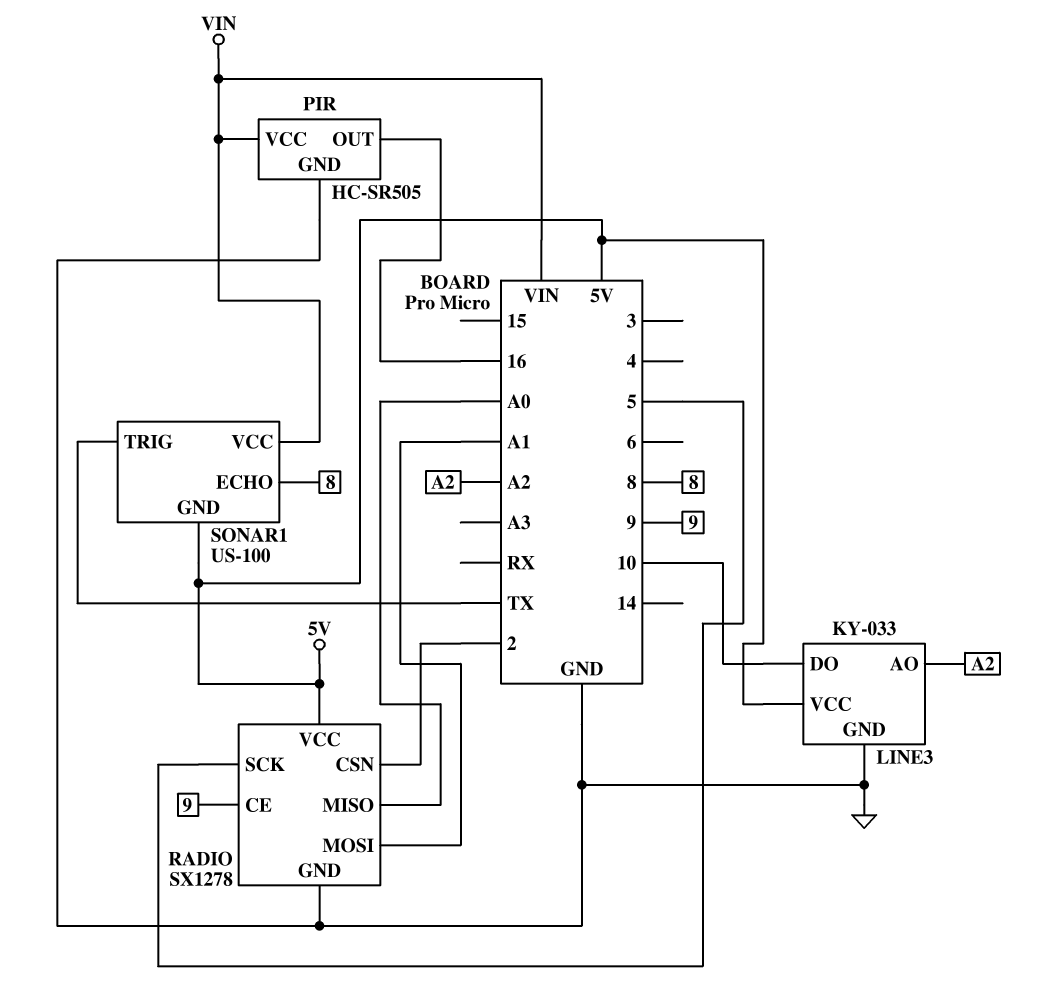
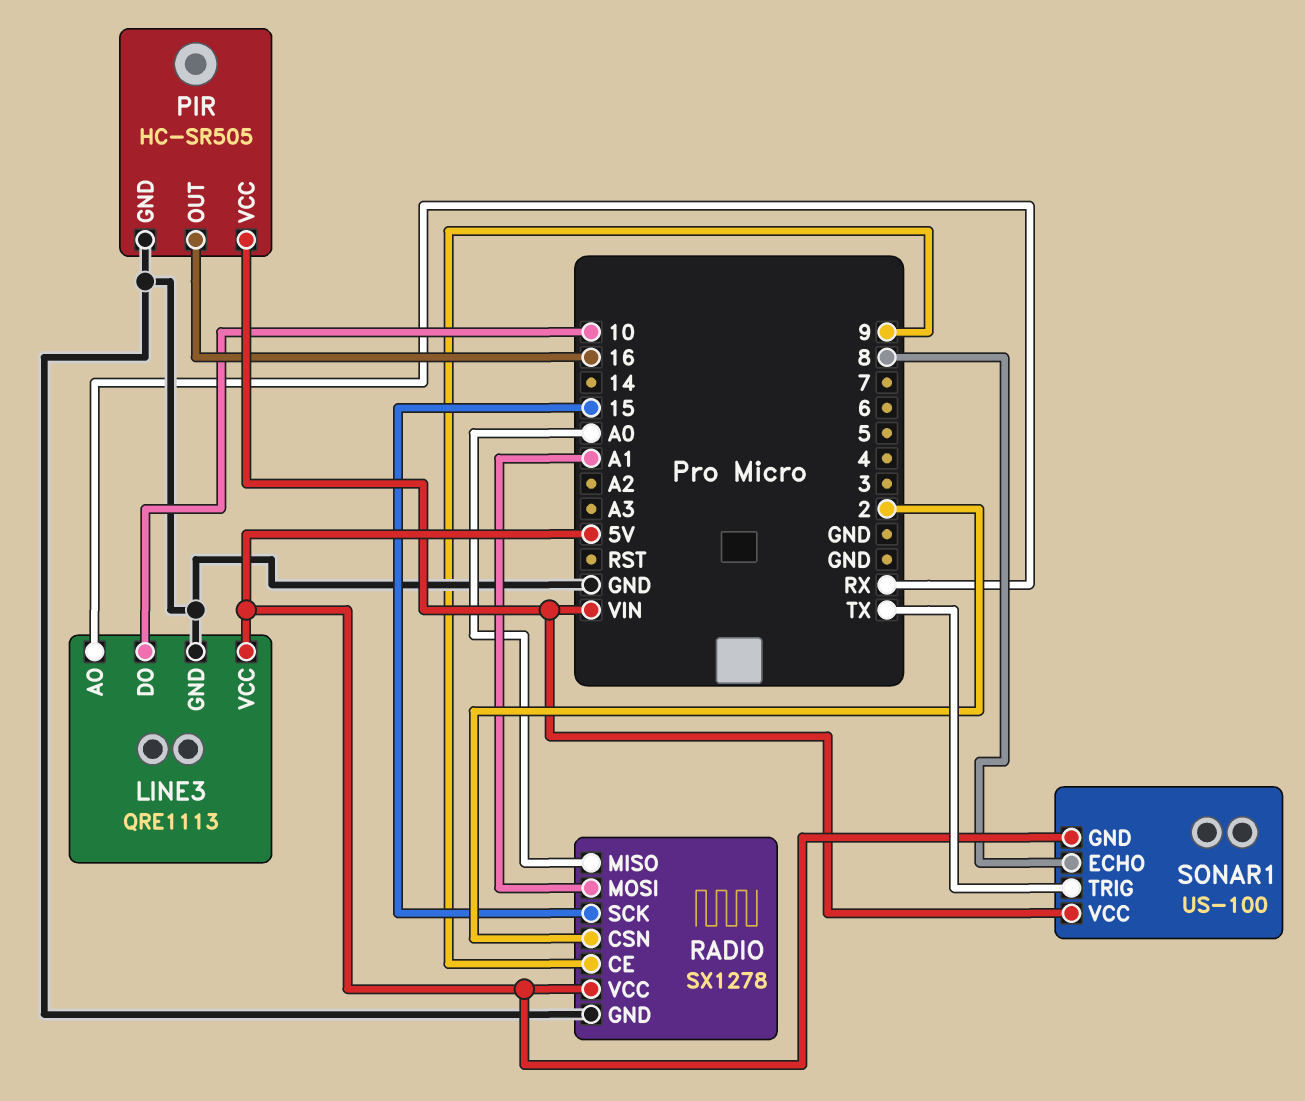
LINE3: KY-033 -> QRE1113
LINE3 pin AO: A2 -> RX
RADIO pin SCK: 5 -> 15

